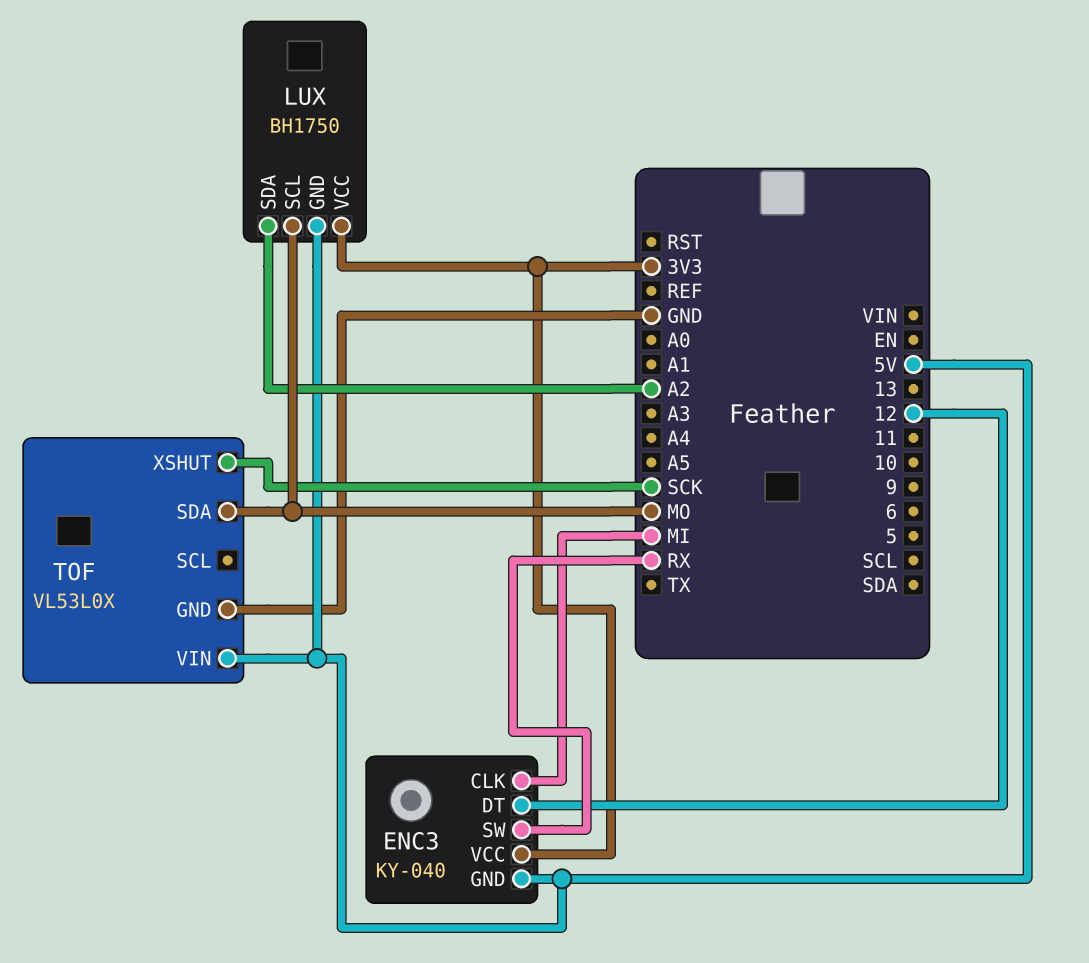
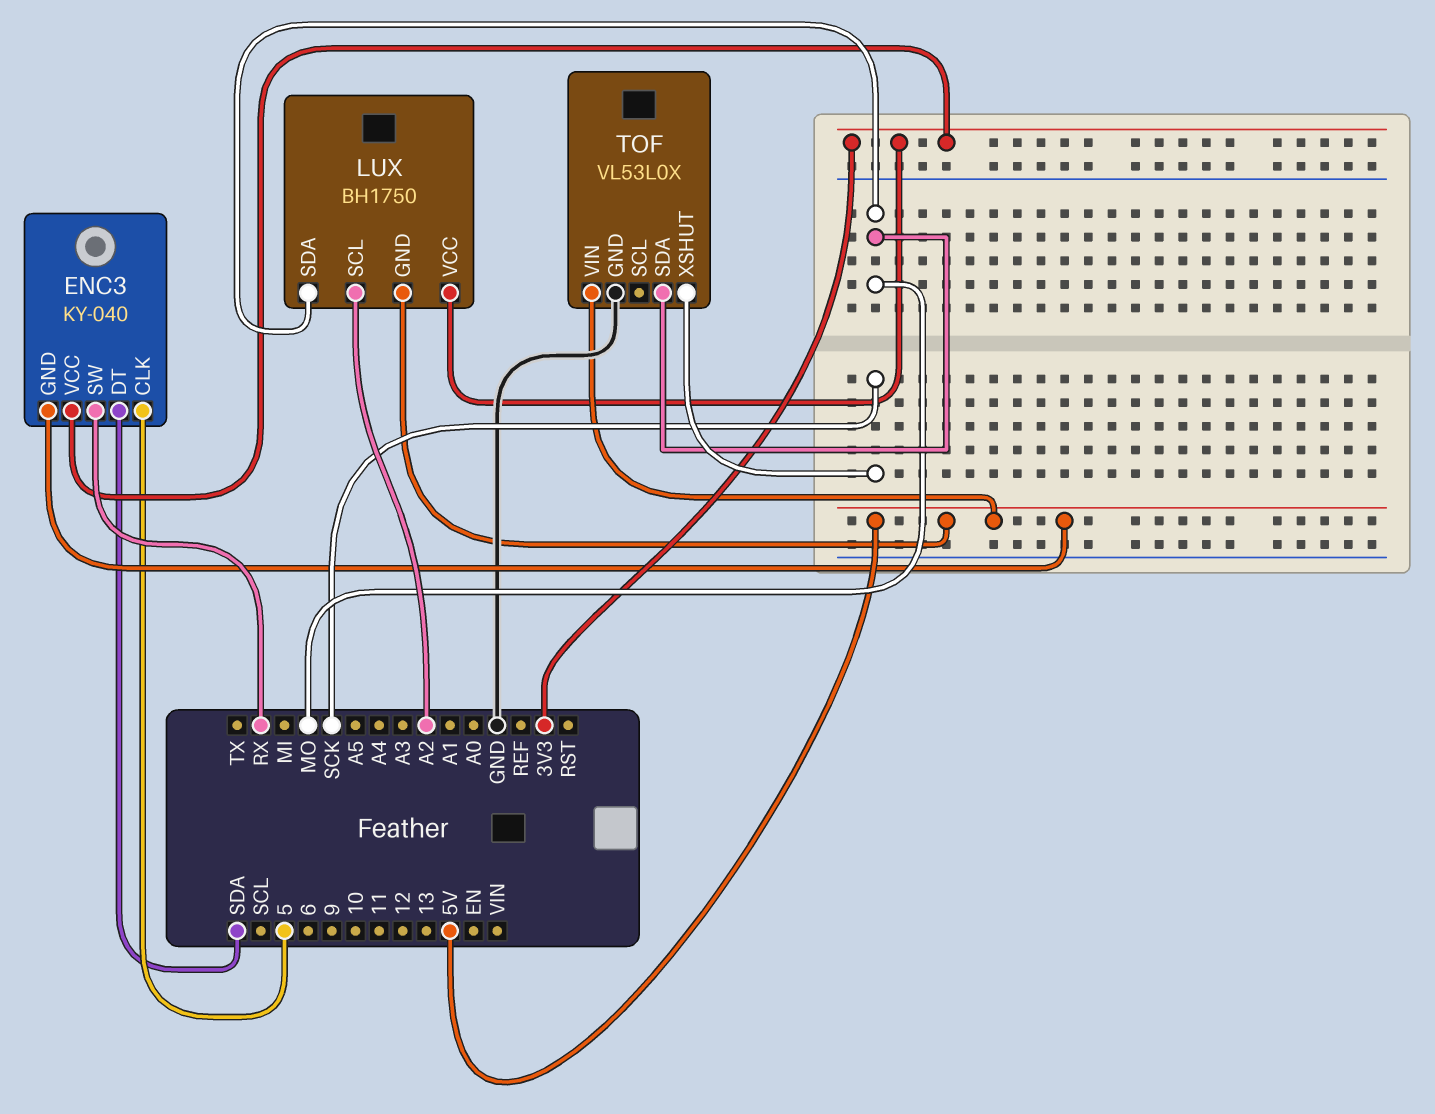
ENC3 pin CLK: MI -> 5
ENC3 pin DT: 12 -> SDA
LUX pin SCL: MO -> A2
LUX pin SDA: A2 -> MO

